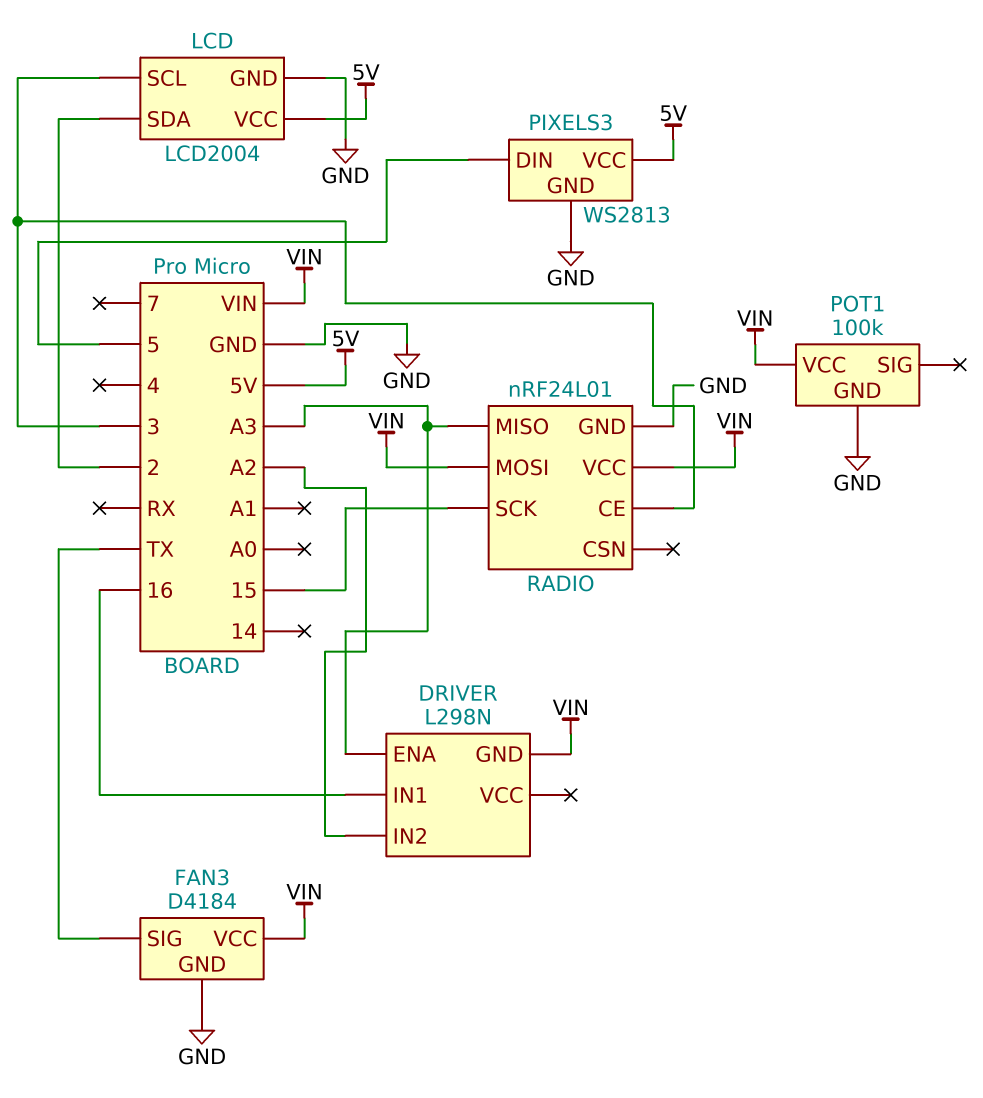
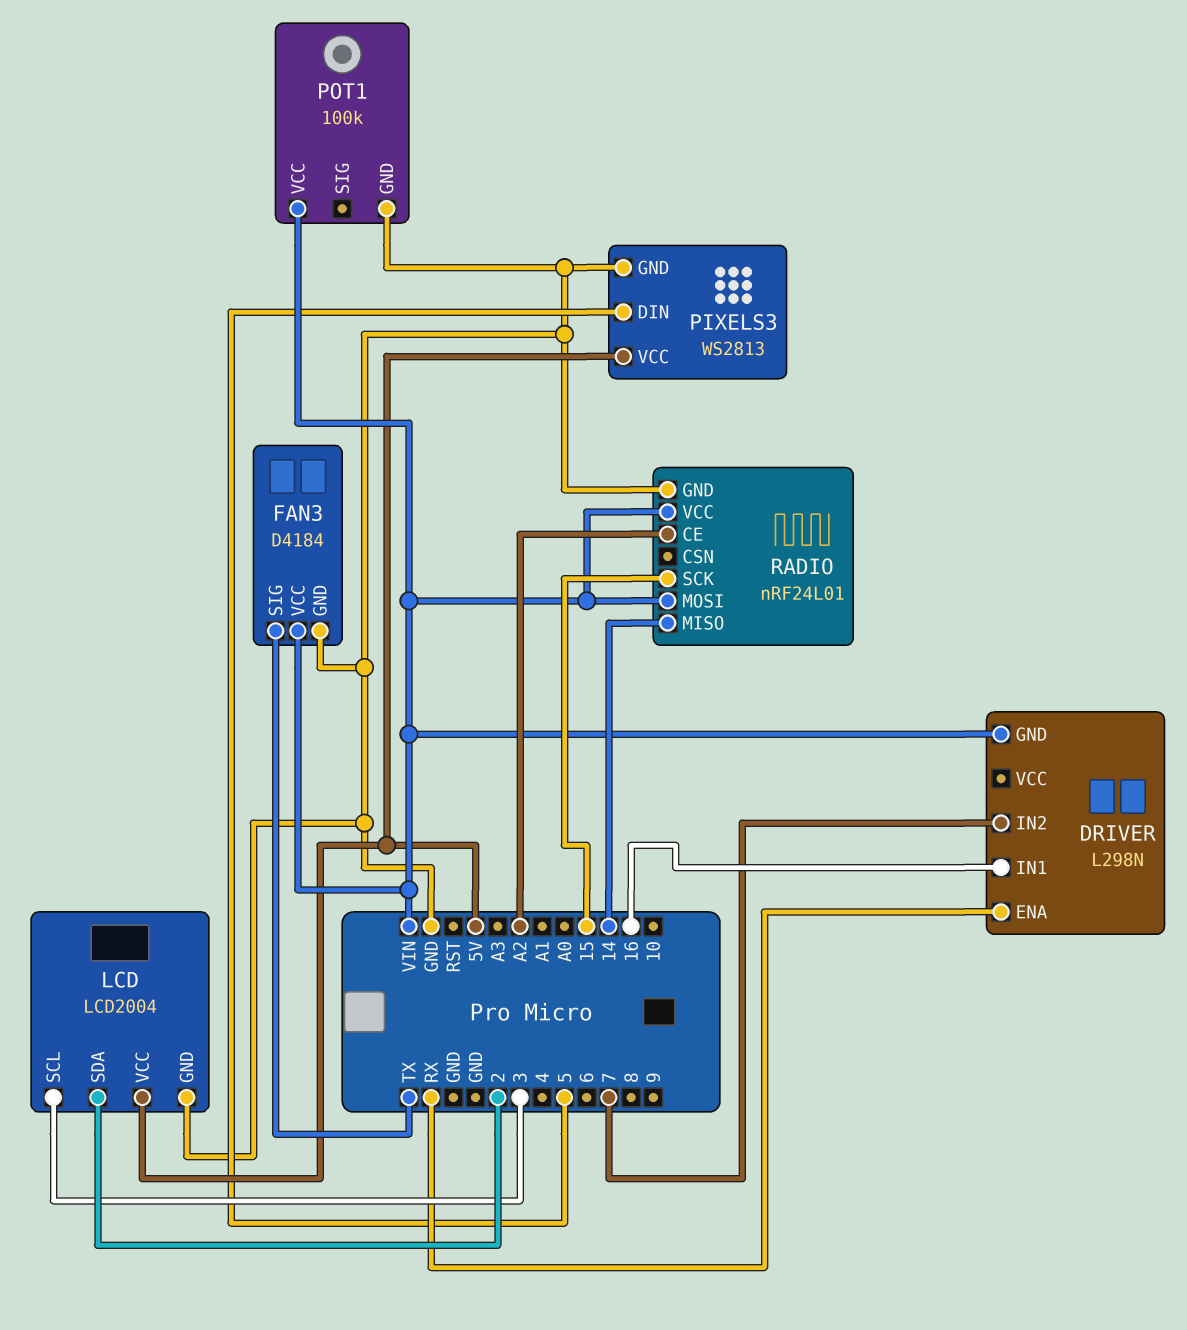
DRIVER pin ENA: A3 -> RX
DRIVER pin IN2: A2 -> 7
RADIO pin CE: 3 -> A2
RADIO pin MISO: A3 -> 14

